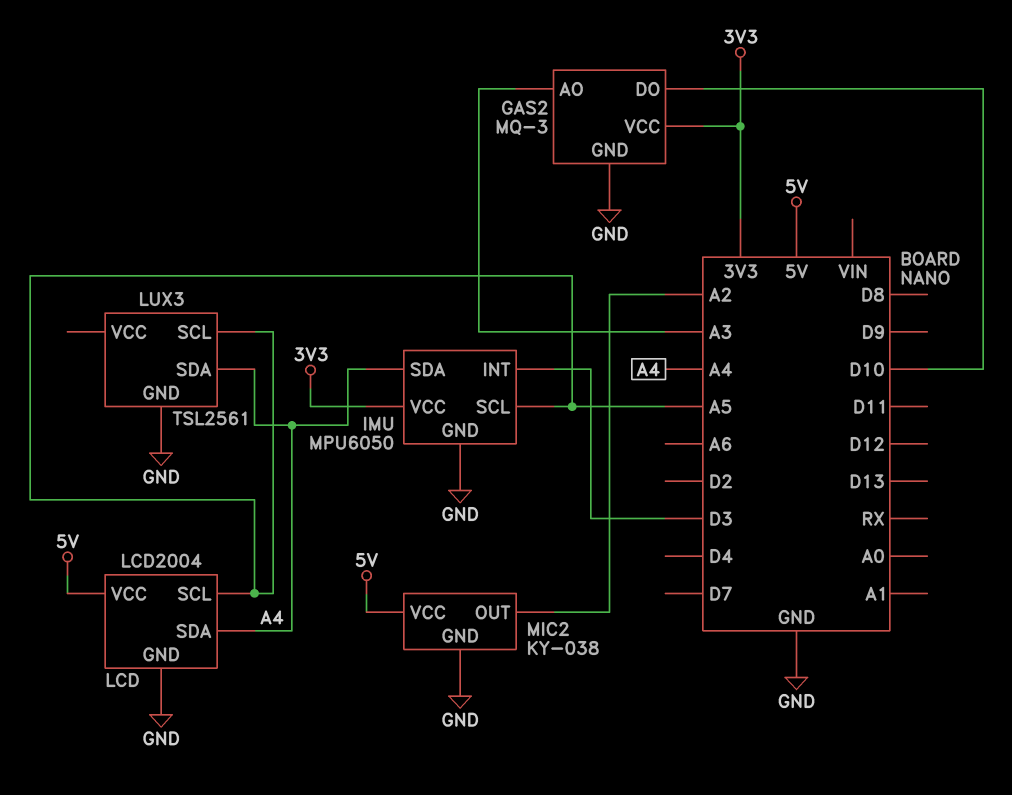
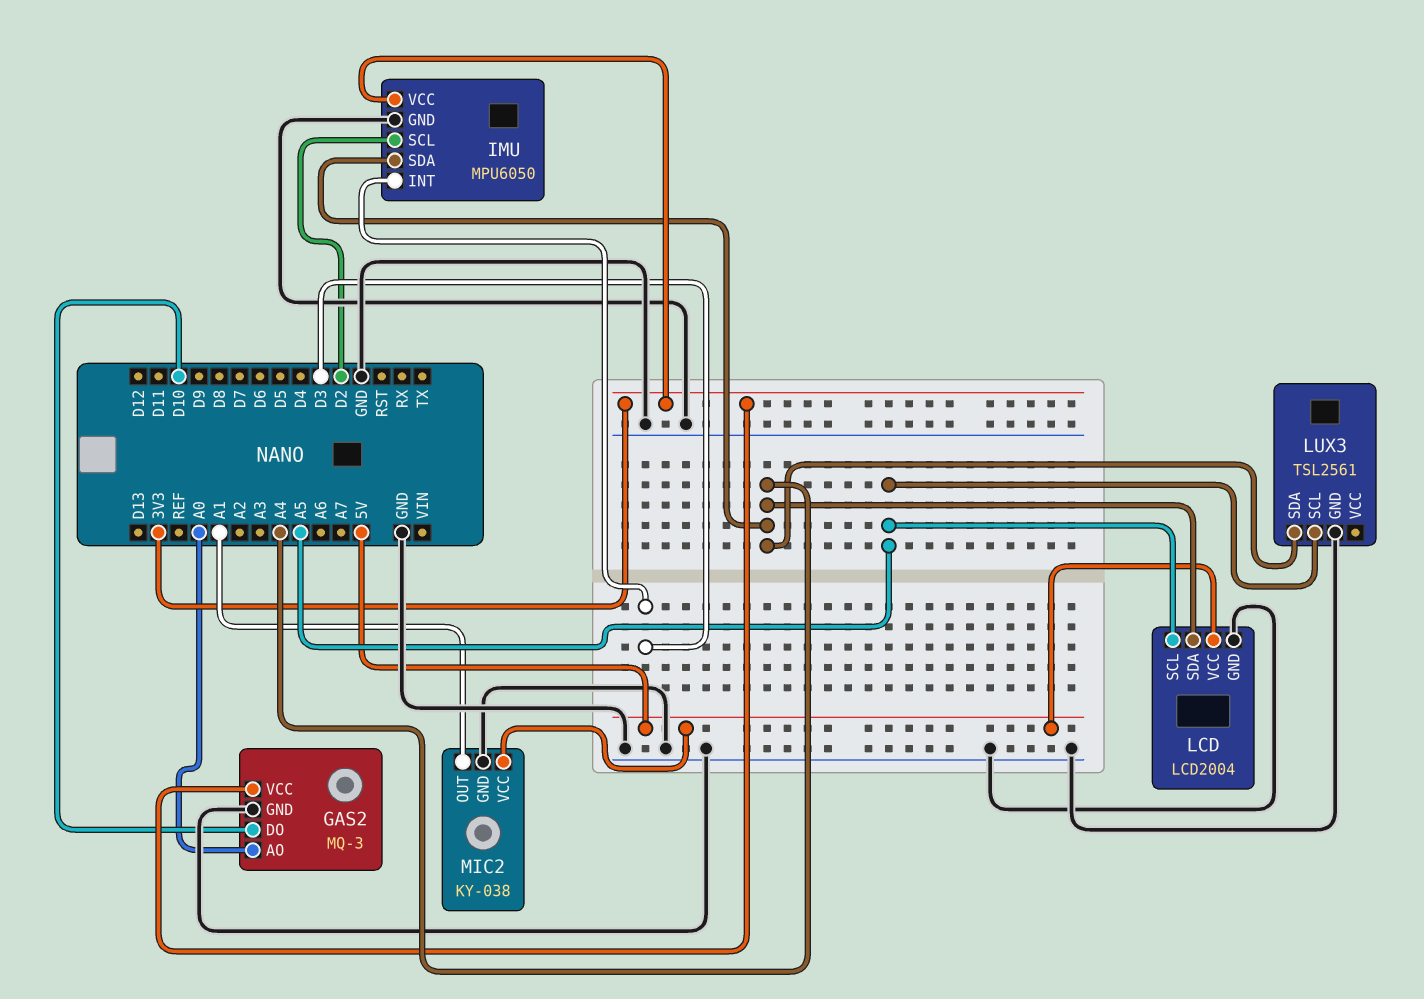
GAS2 pin AO: A3 -> A0
IMU pin SCL: A5 -> D2
MIC2 pin OUT: A2 -> A1

